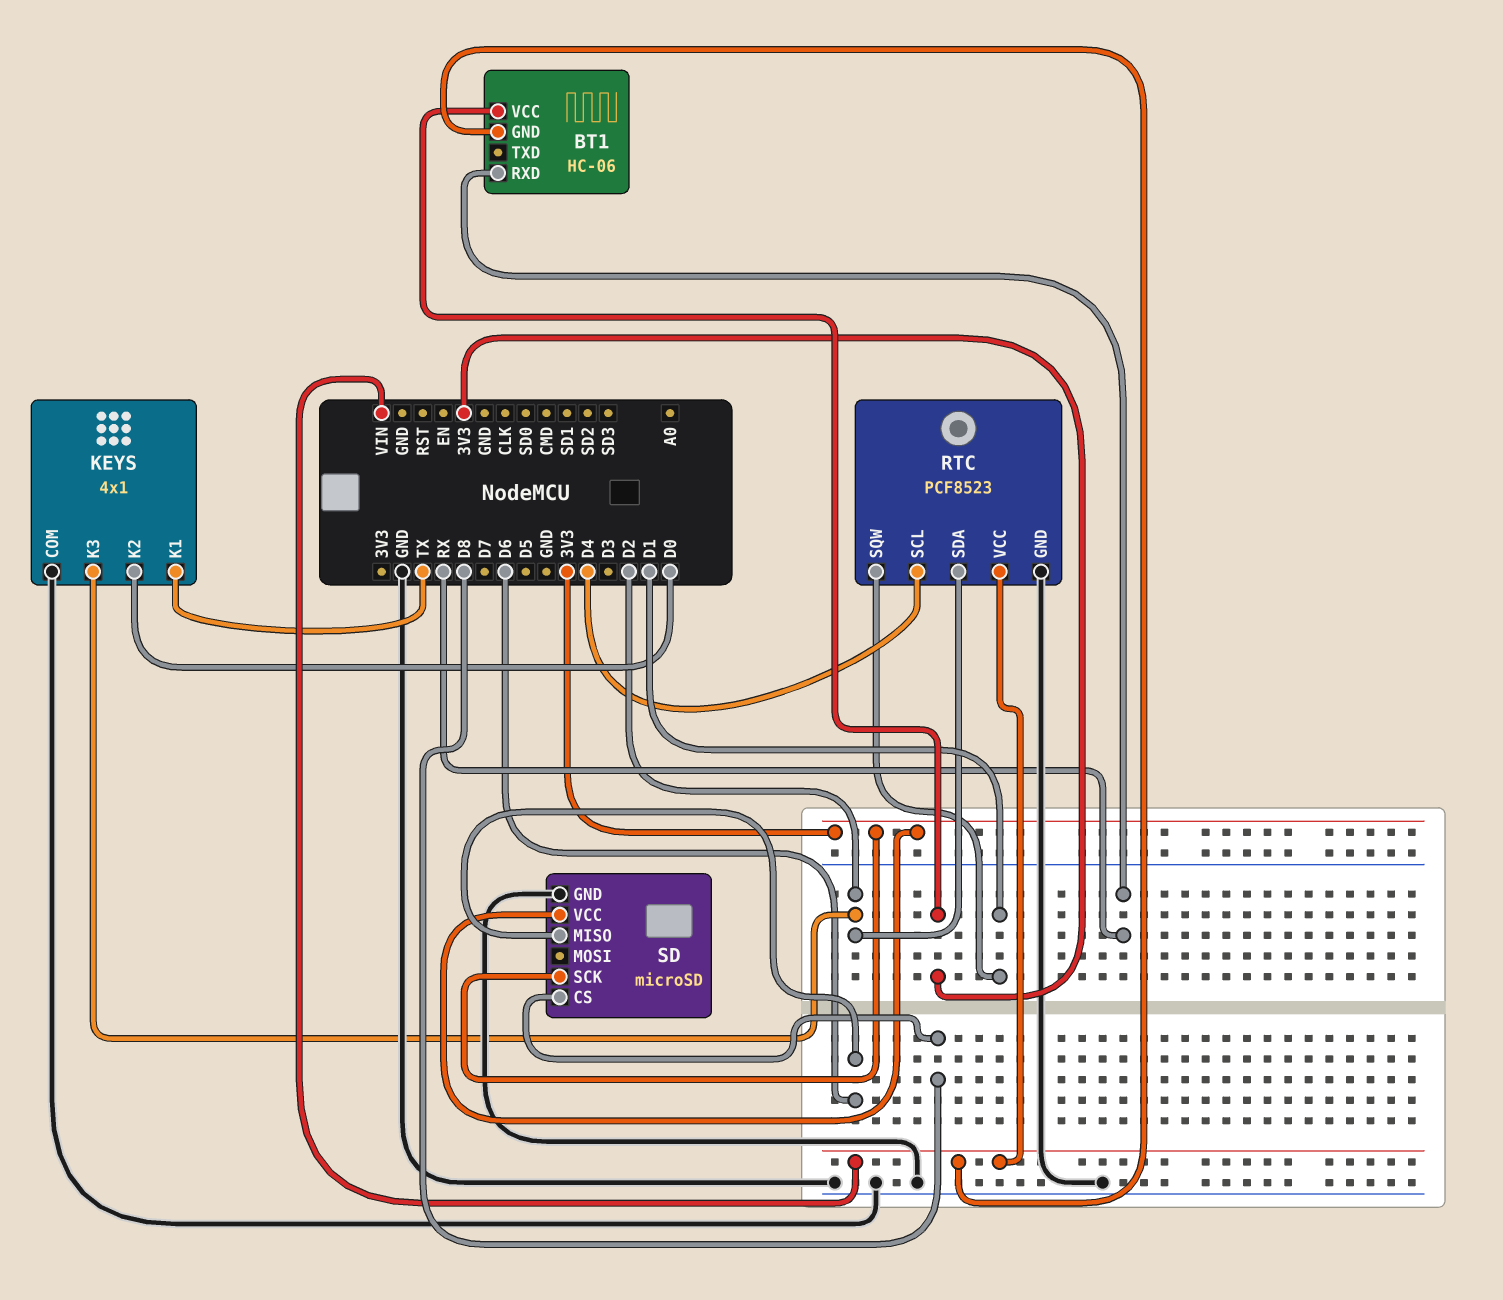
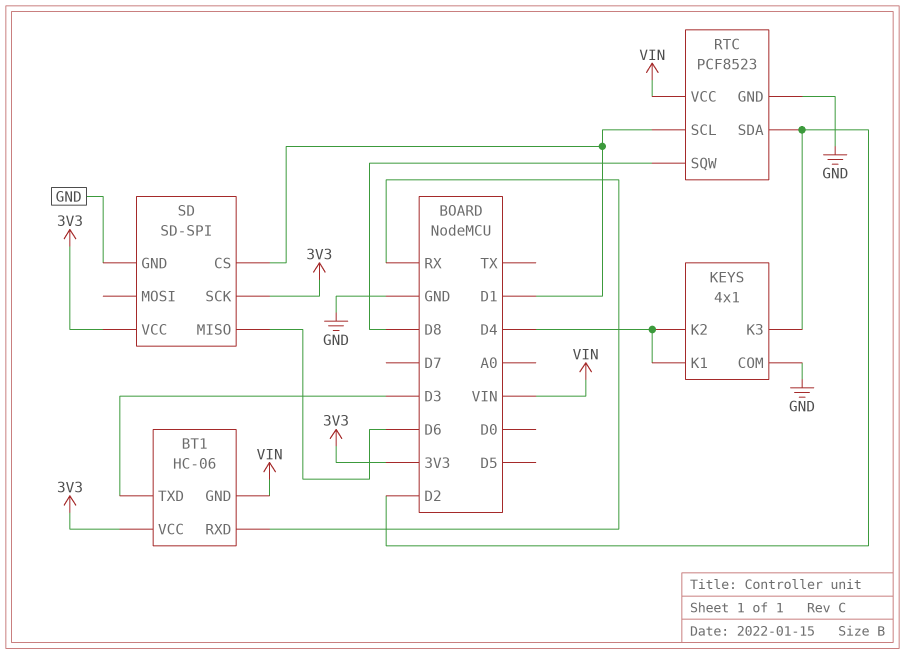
BT1 pin TXD: none -> D3
KEYS pin K1: TX -> D4
KEYS pin K2: D0 -> D4
RTC pin SCL: D4 -> D1
RTC pin SQW: D1 -> D8
SD: microSD -> SD-SPI
SD pin CS: D8 -> D1

